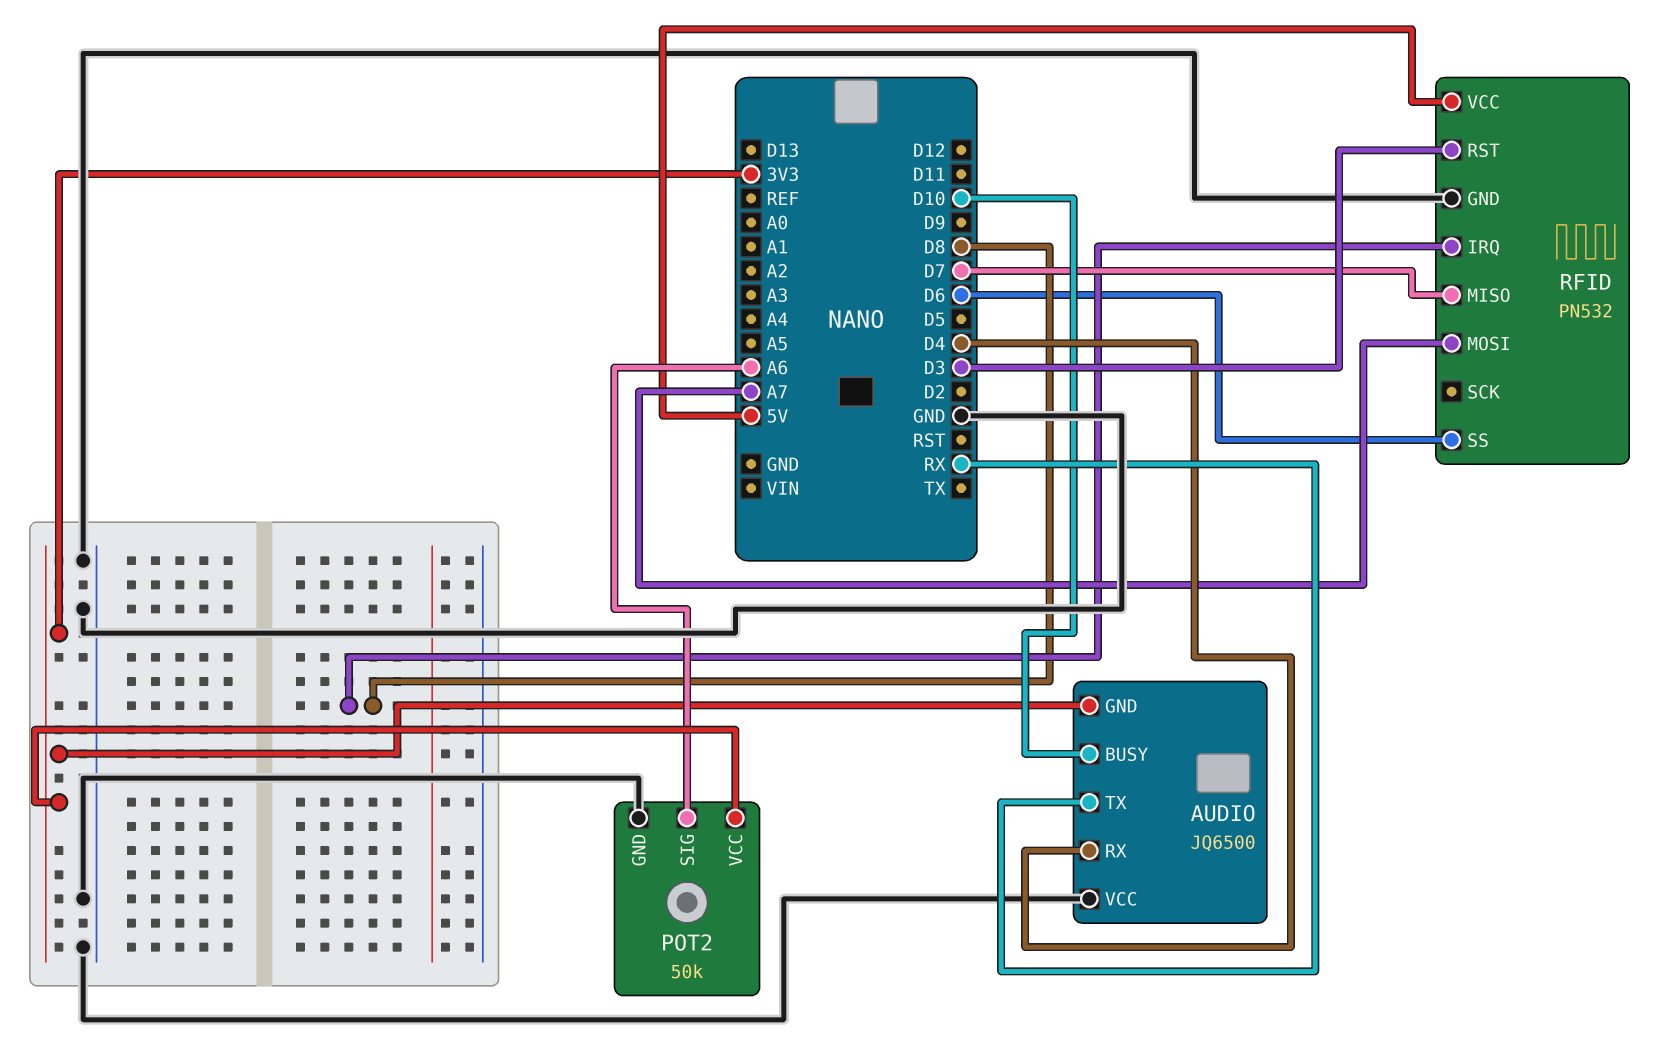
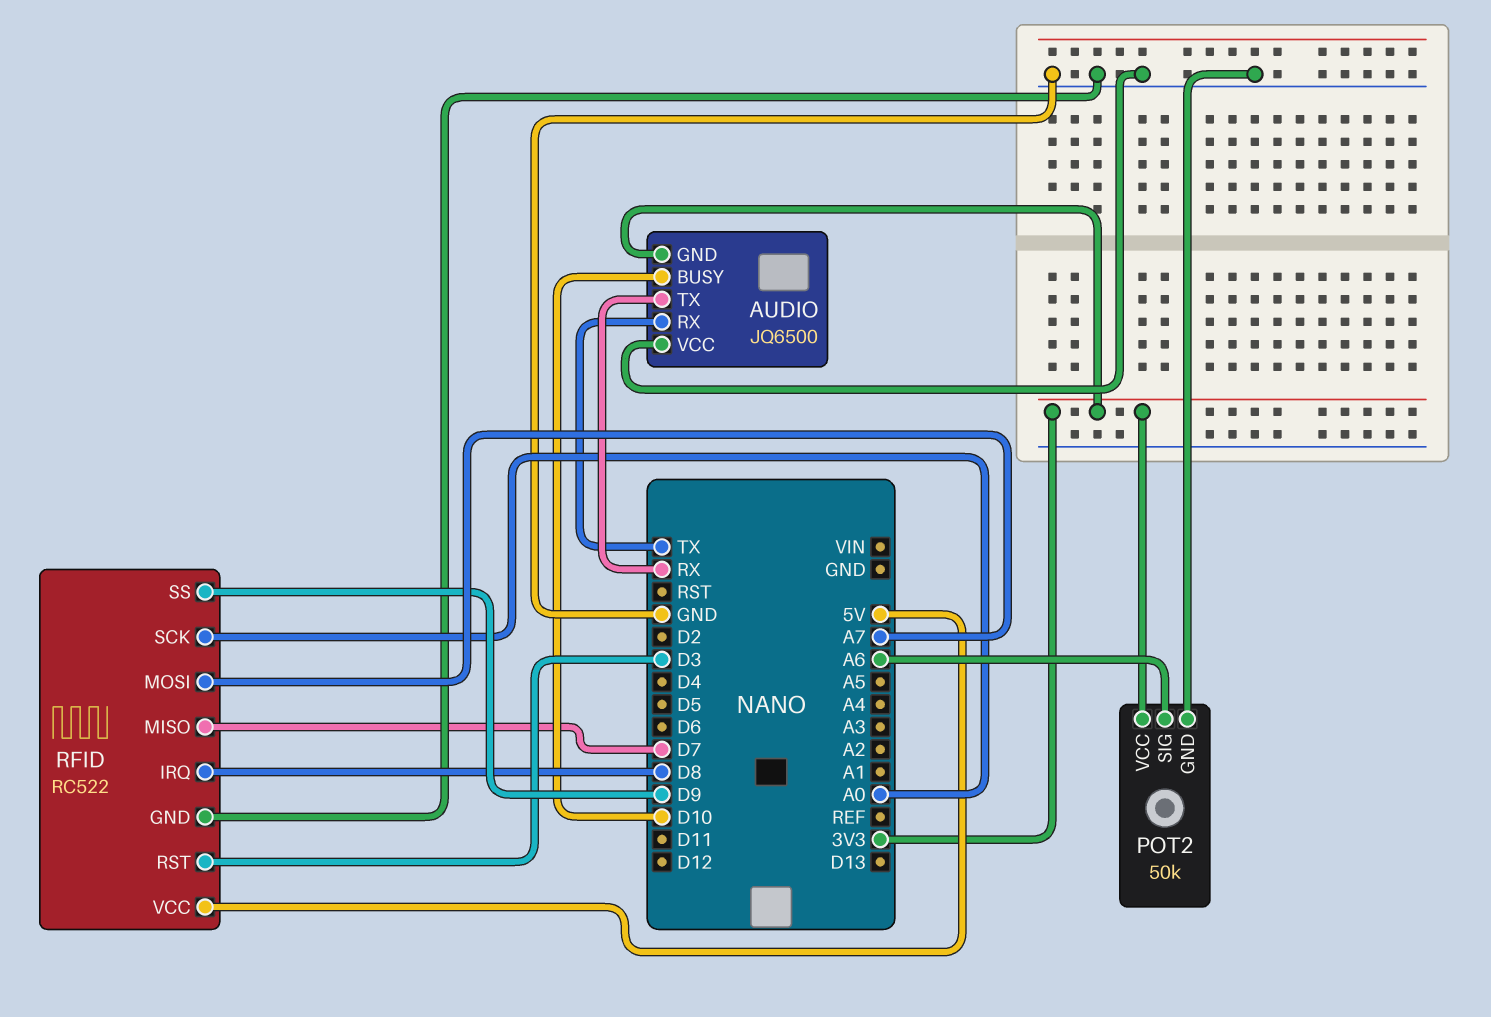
AUDIO pin RX: D4 -> TX
RFID: PN532 -> RC522
RFID pin SCK: none -> A0
RFID pin SS: D6 -> D9

